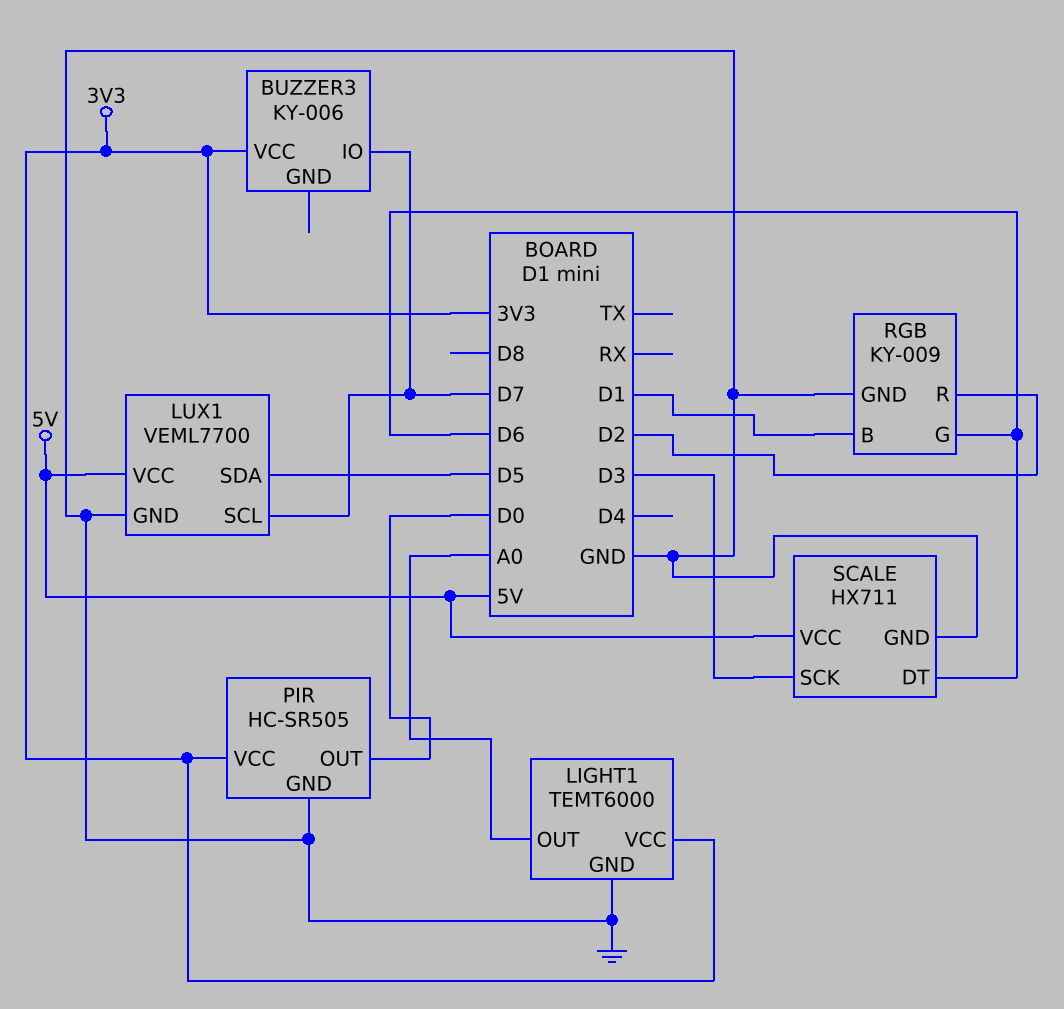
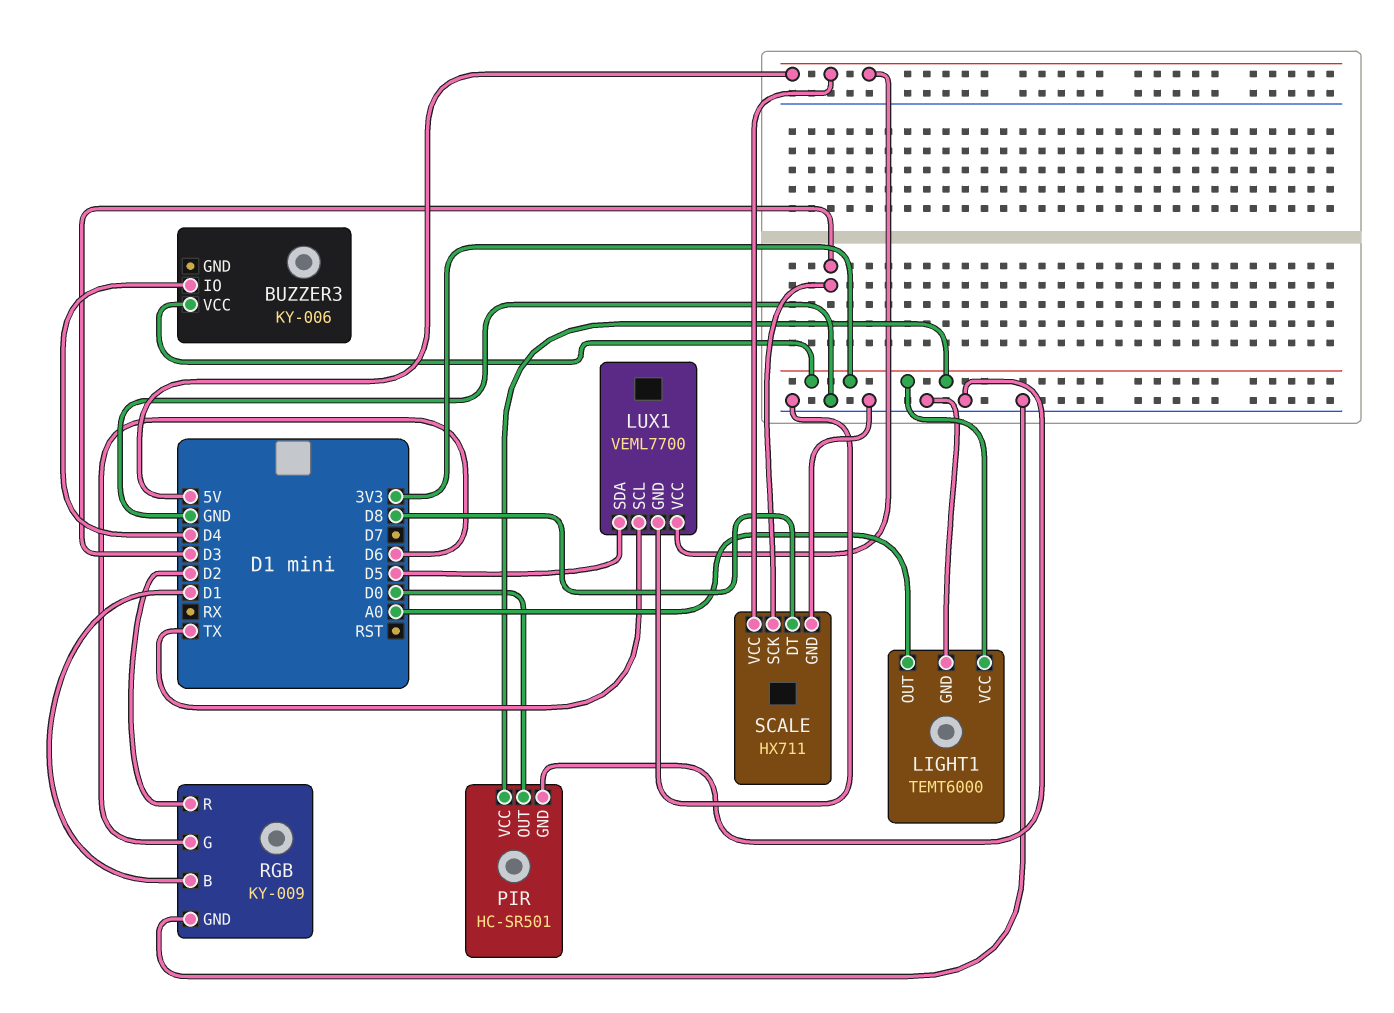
BUZZER3 pin IO: D7 -> D4
LUX1 pin SCL: D7 -> TX
PIR: HC-SR505 -> HC-SR501
SCALE pin DT: D6 -> D8

